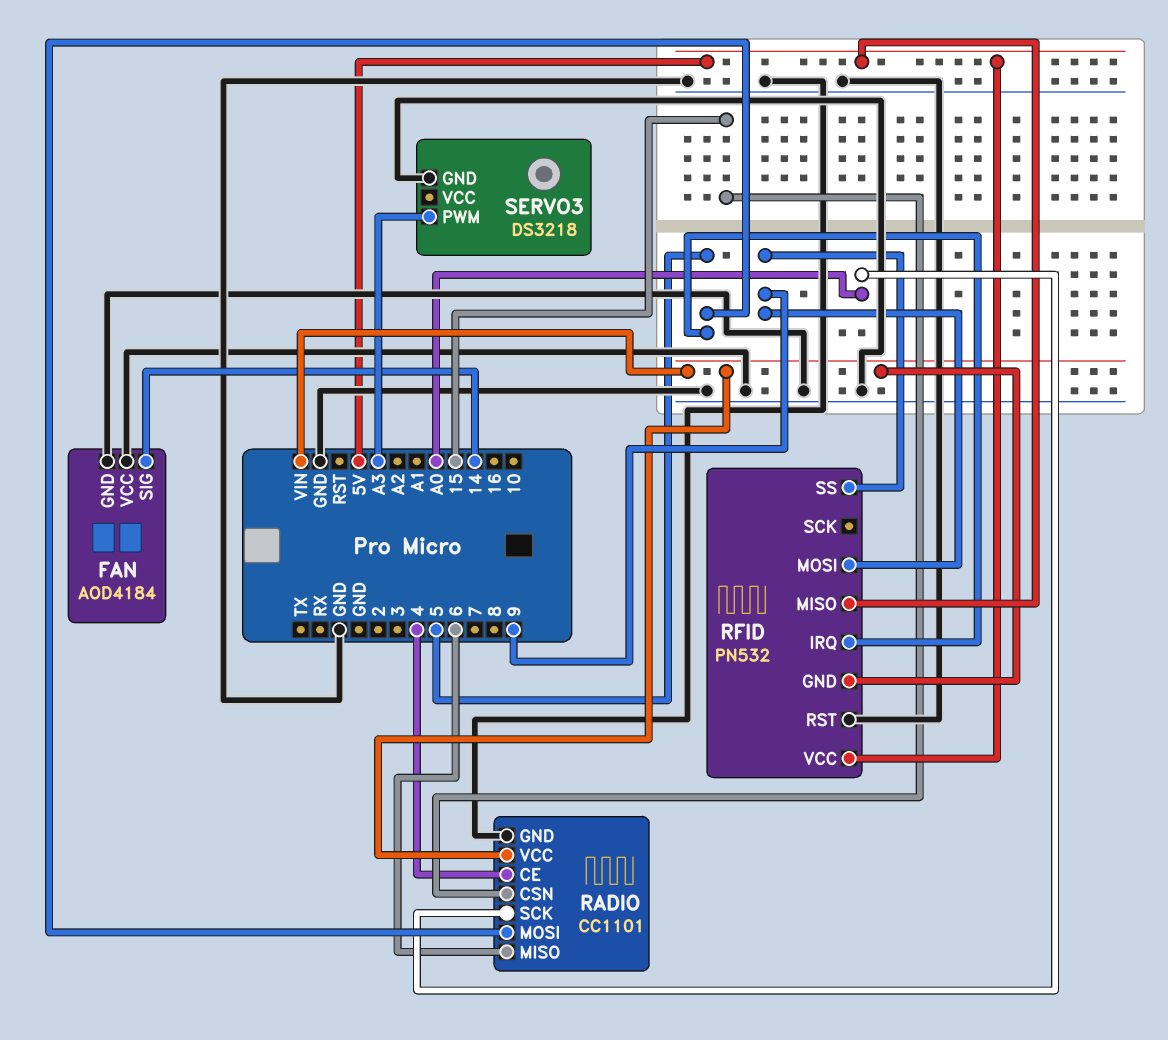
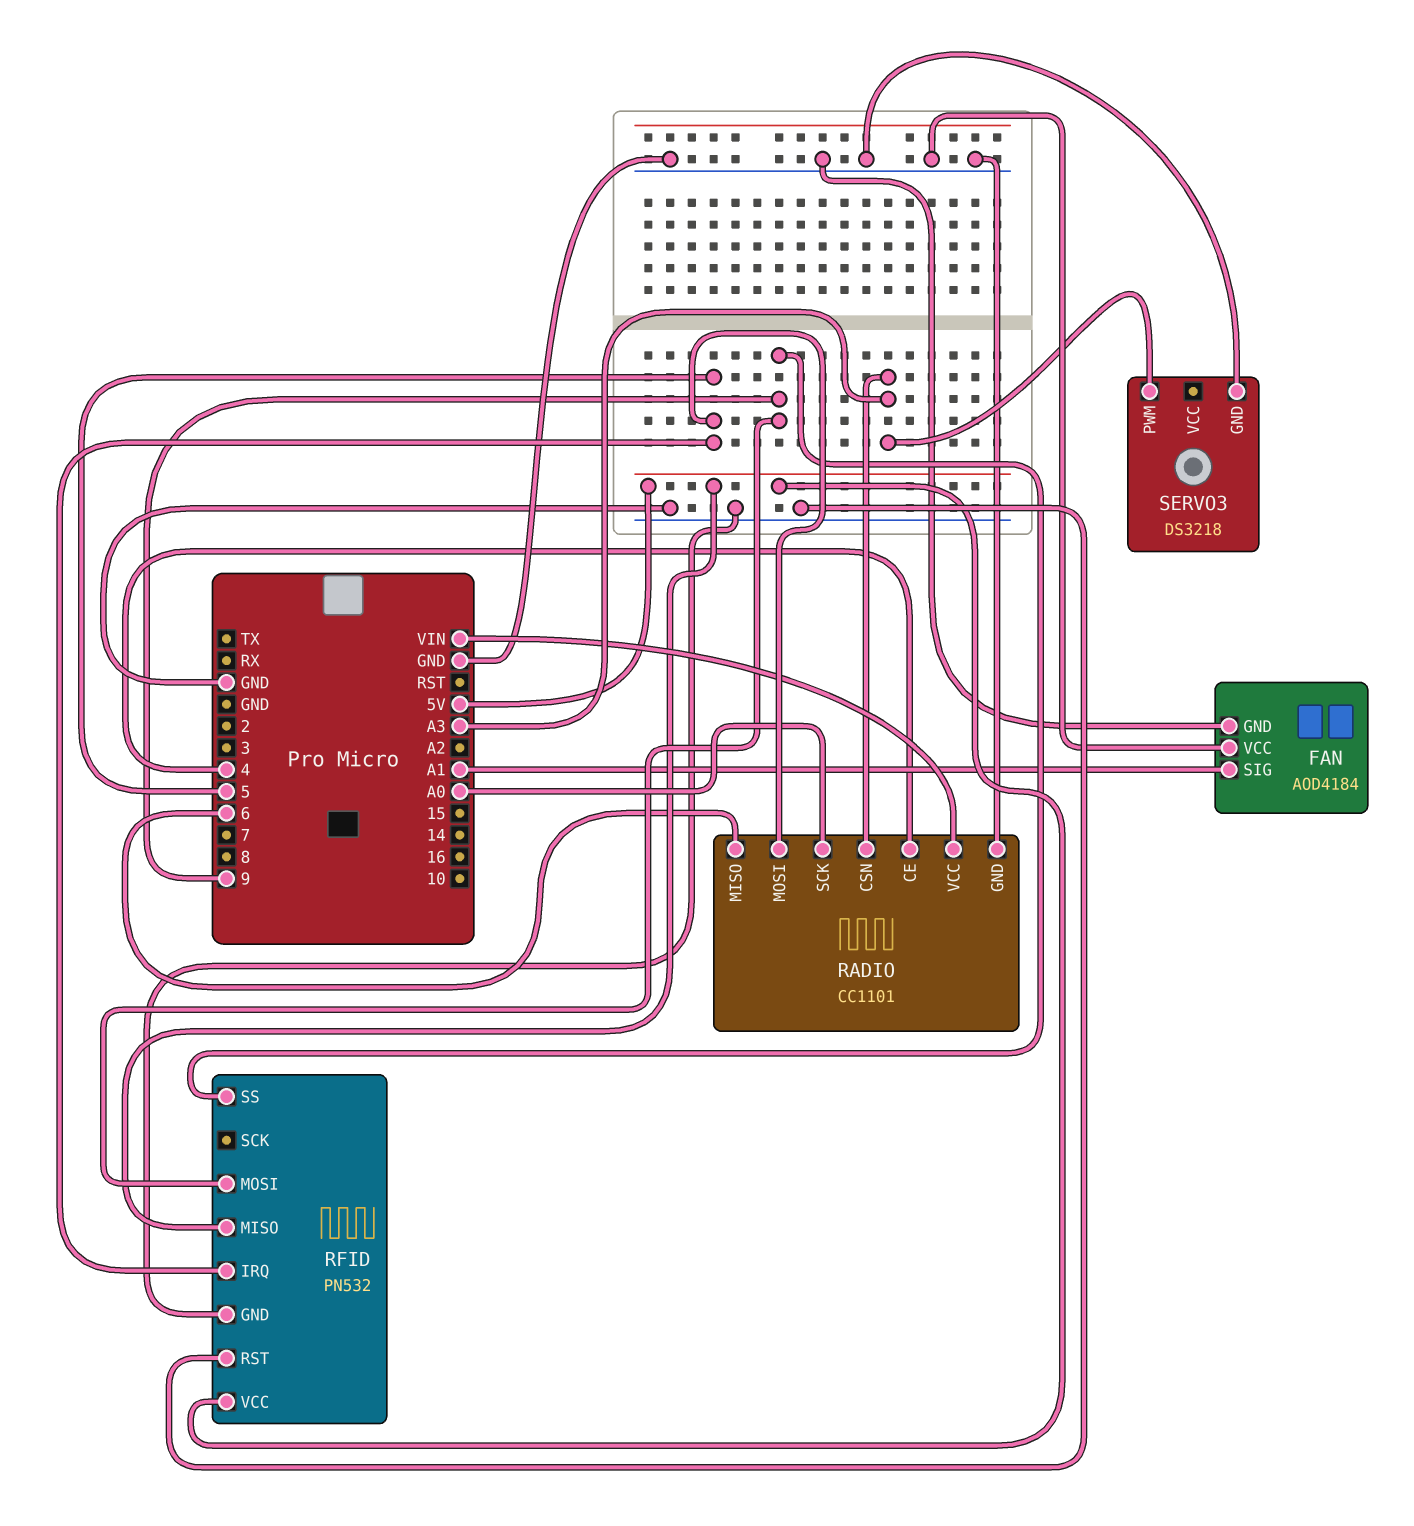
FAN pin SIG: 14 -> A1
RADIO pin CSN: 15 -> A3
RFID pin GND: VIN -> GND

